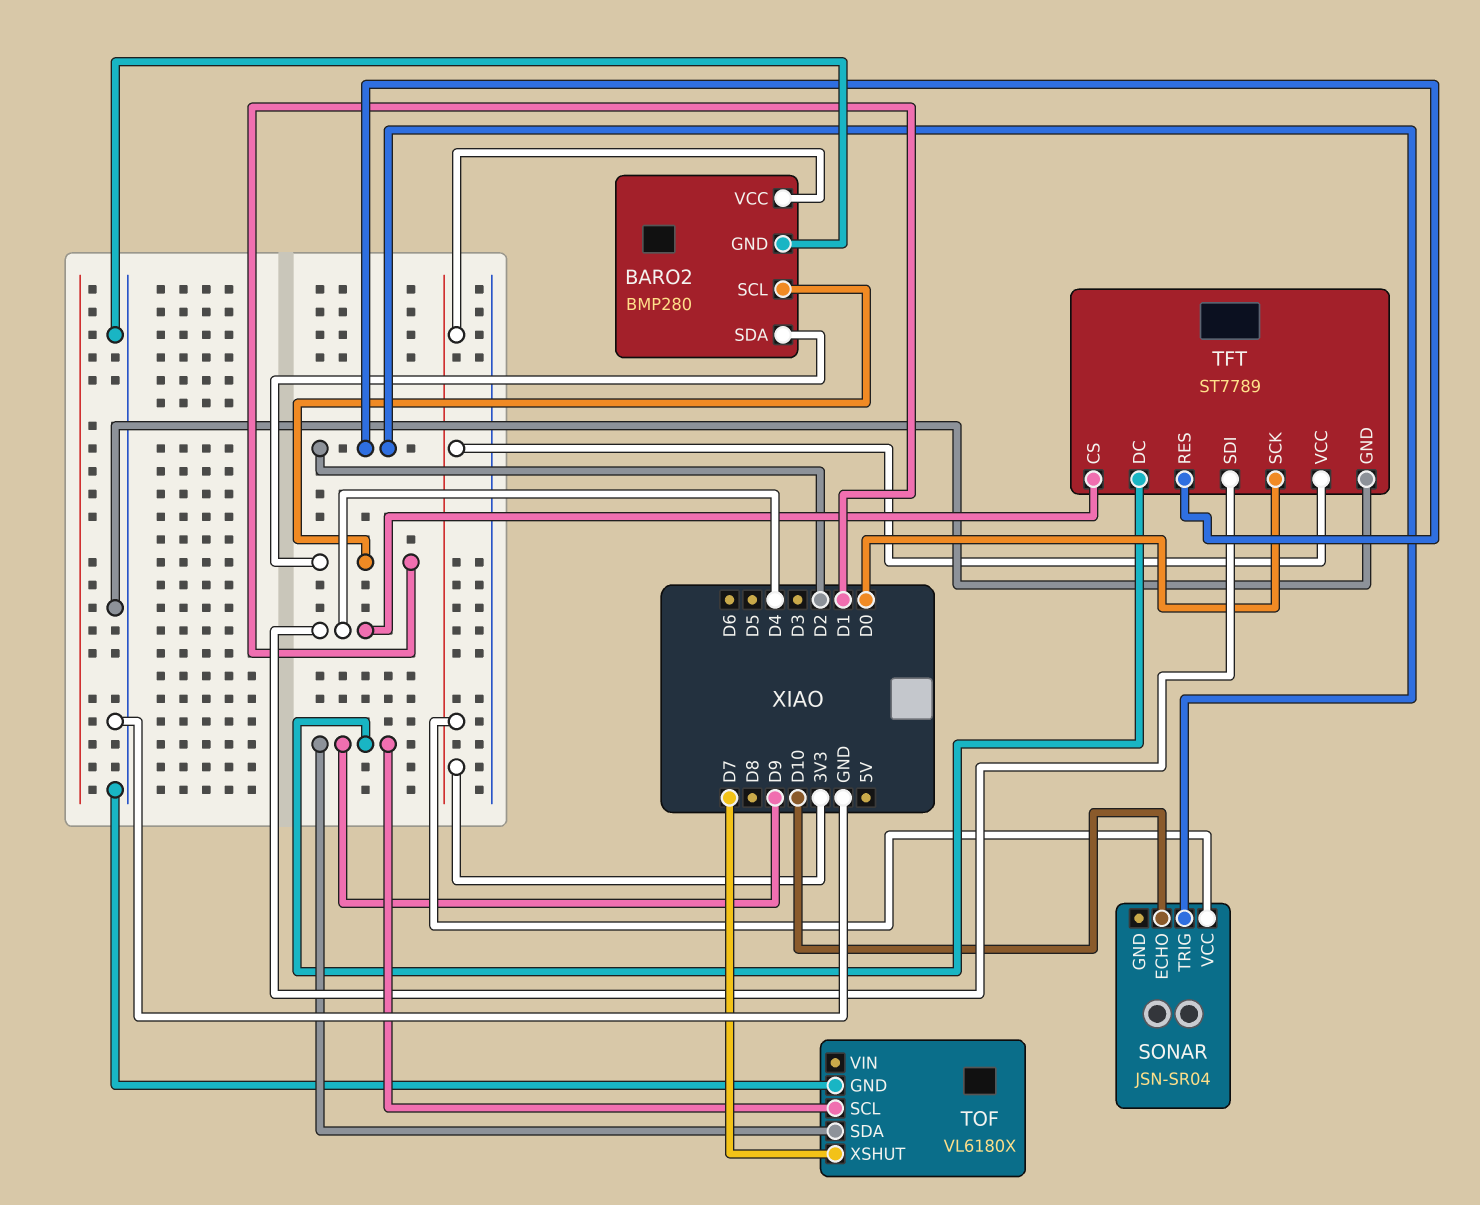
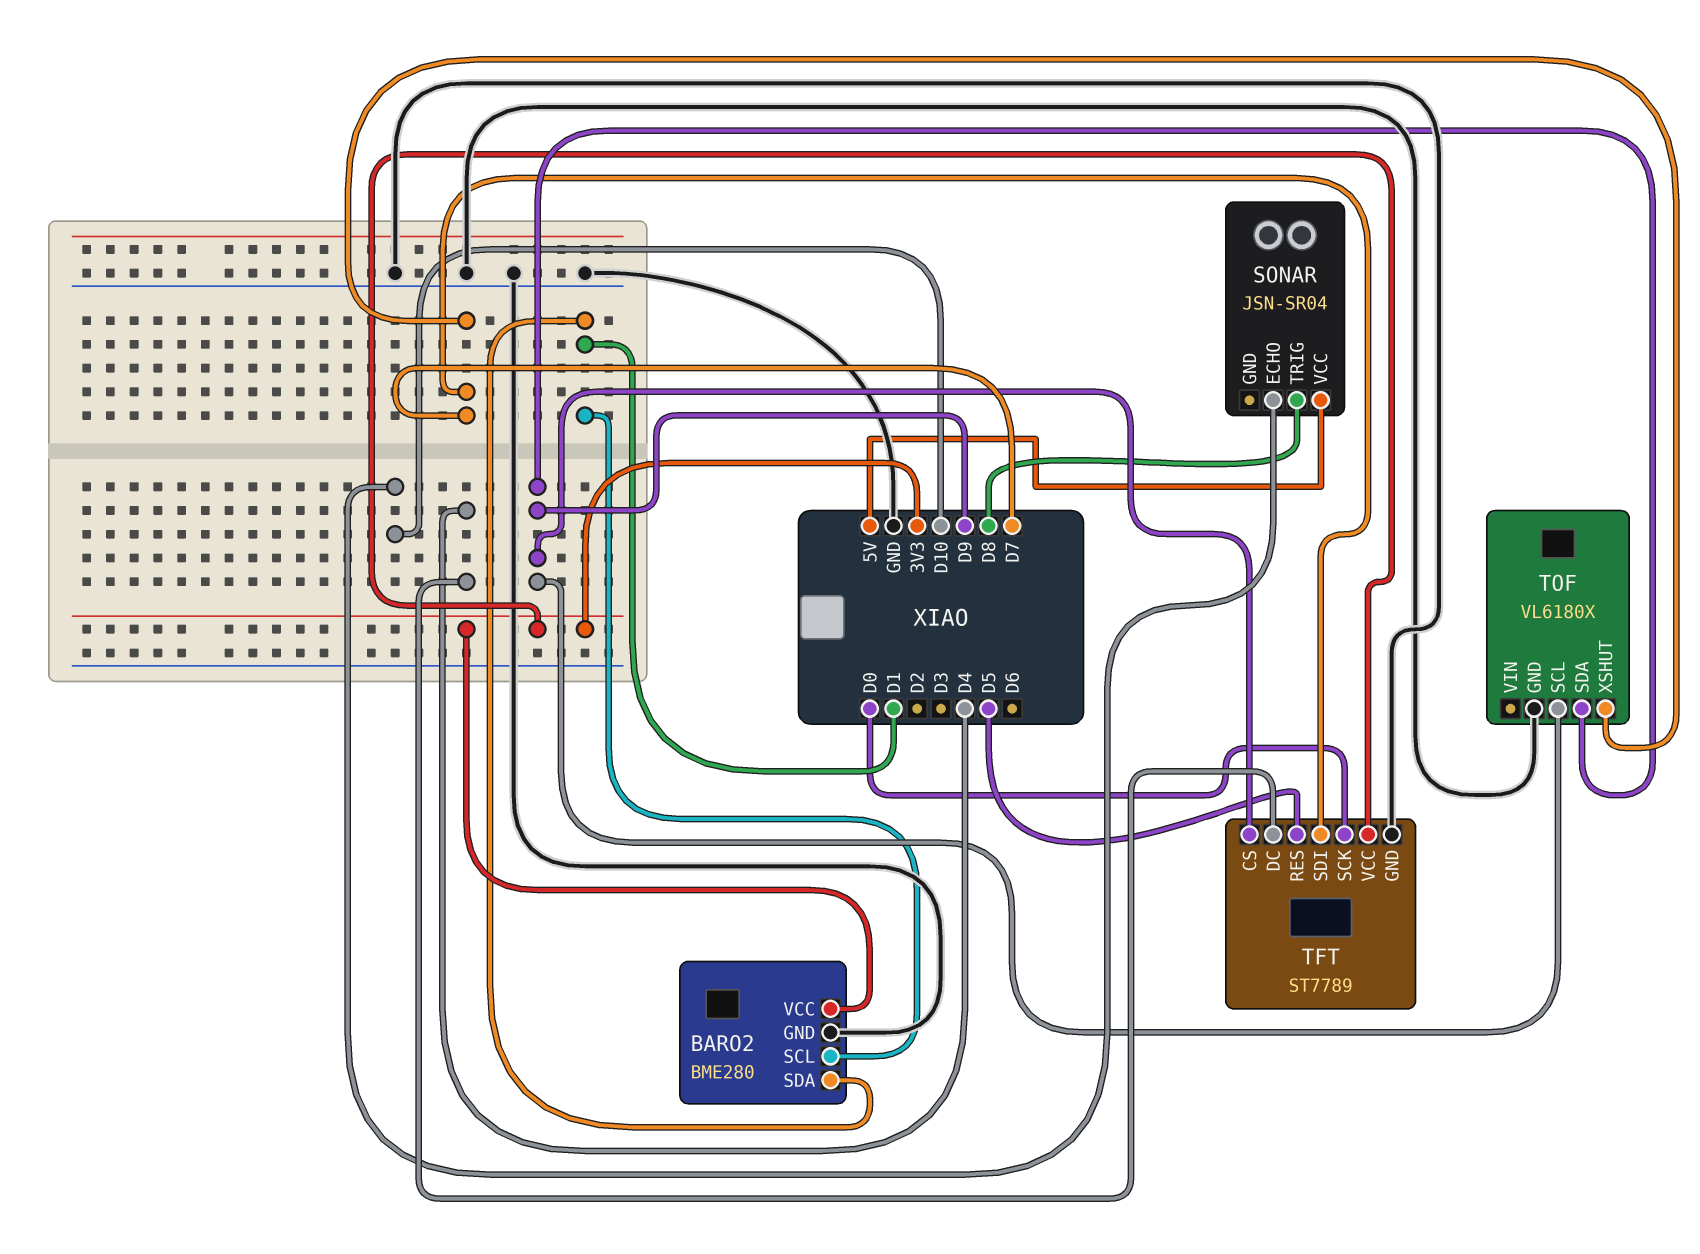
BARO2: BMP280 -> BME280
SONAR pin TRIG: D2 -> D8
SONAR pin VCC: 3V3 -> 5V
TFT pin CS: D4 -> D9
TFT pin DC: D9 -> D4
TFT pin RES: D2 -> D5
TFT pin SDI: D4 -> D7

